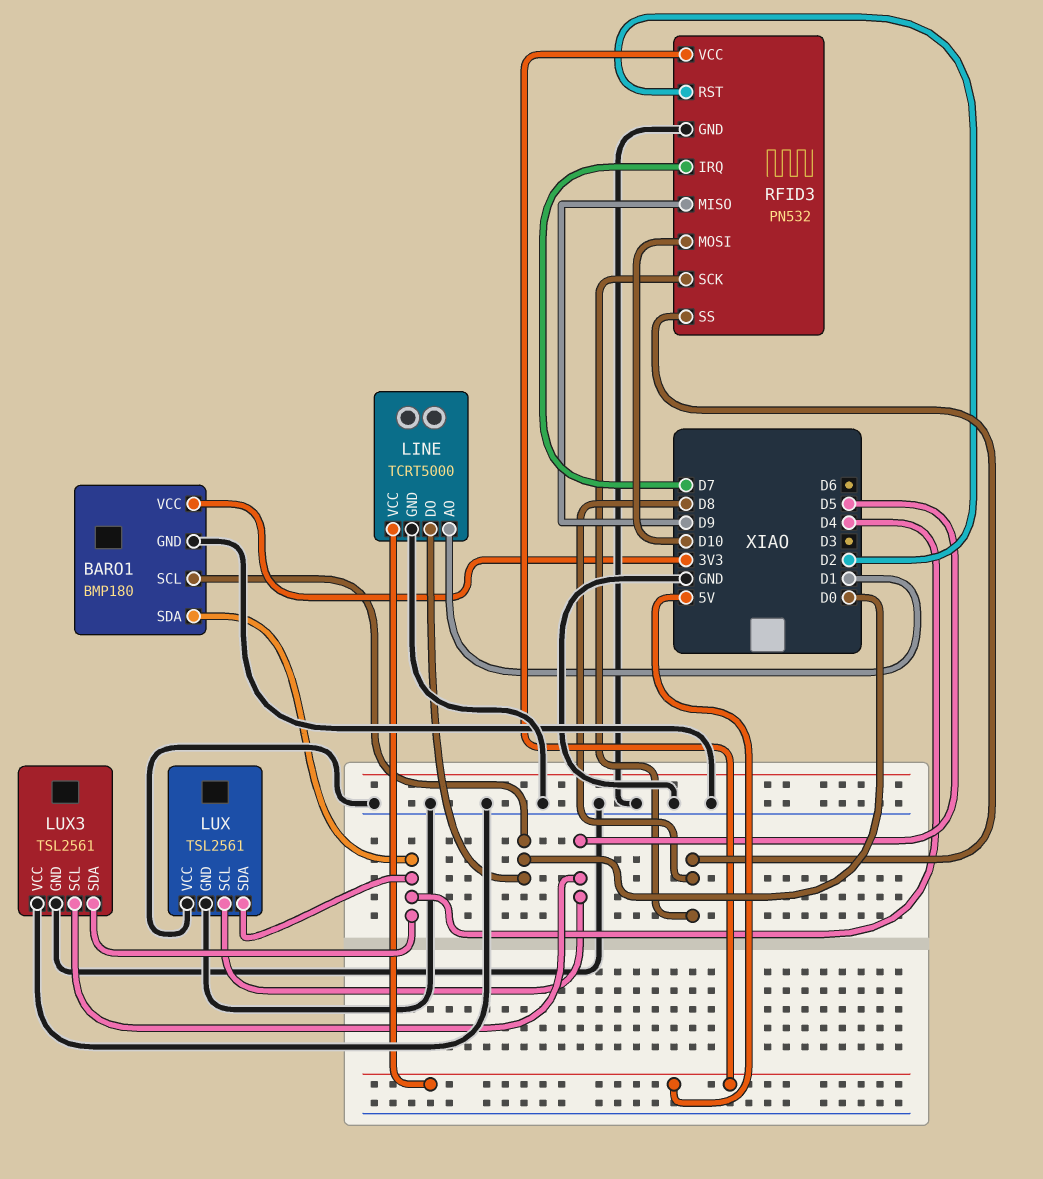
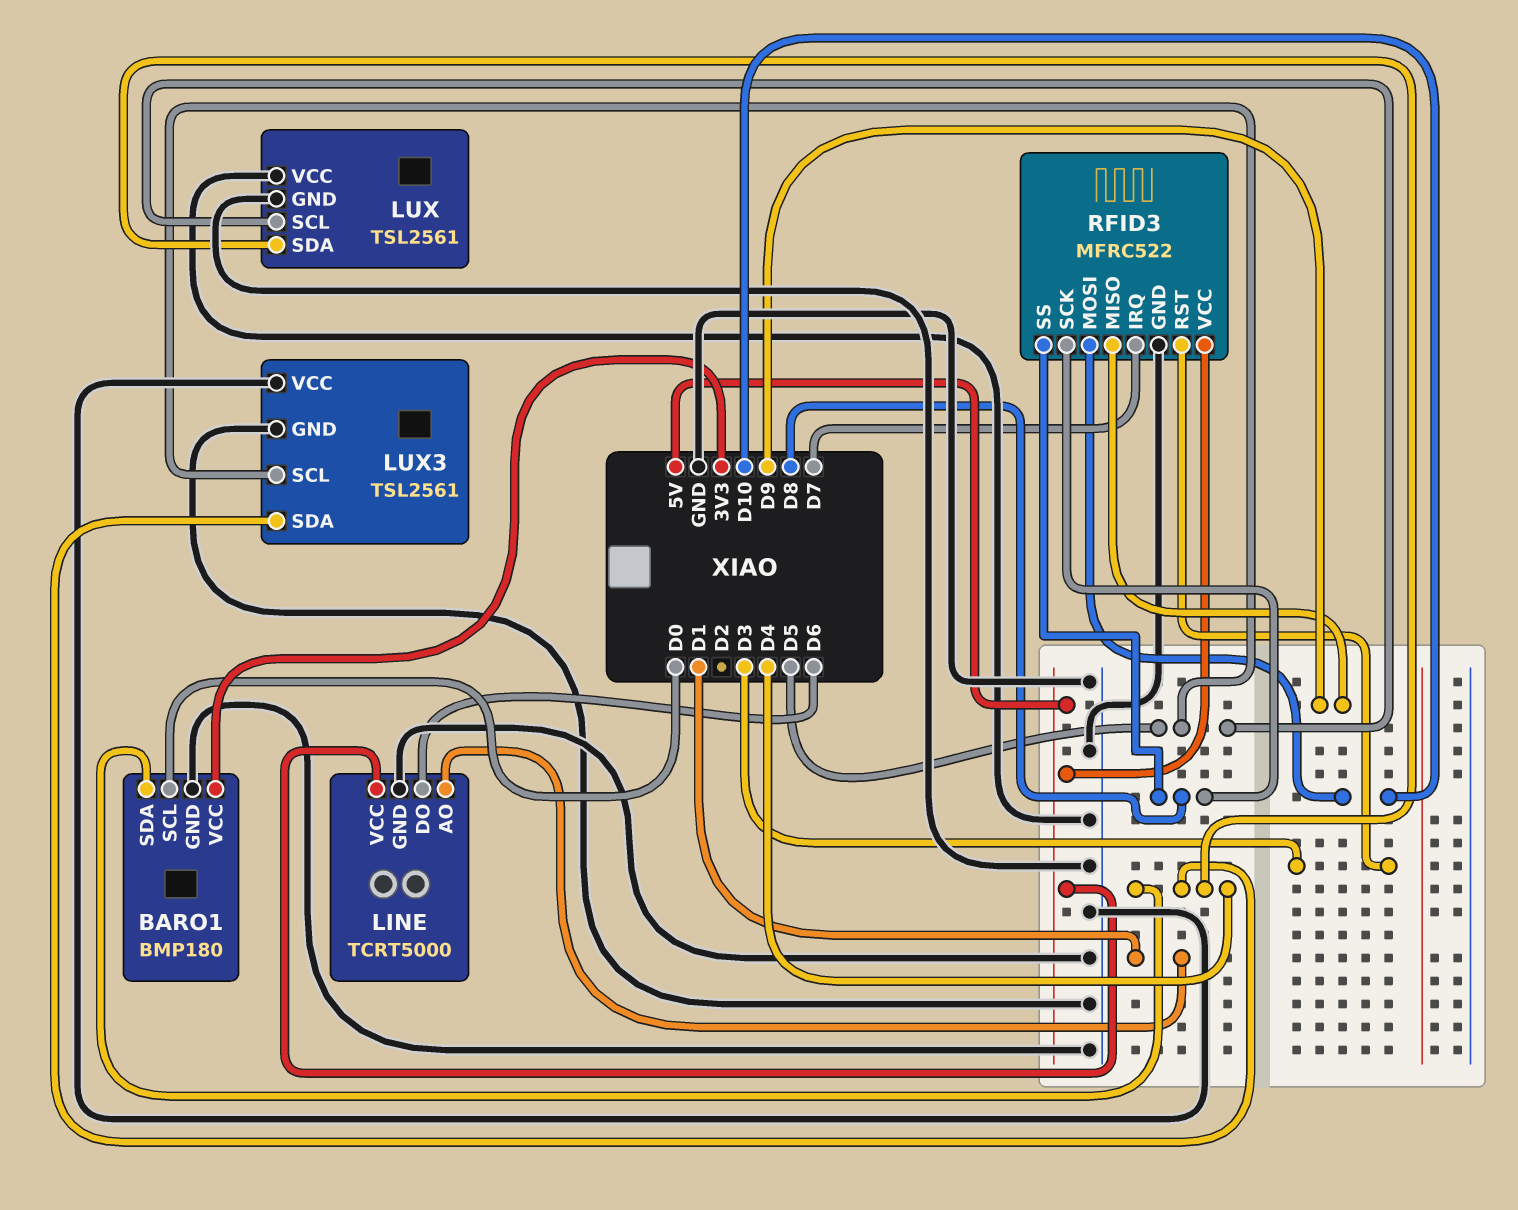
LINE pin DO: D0 -> D6
RFID3: PN532 -> MFRC522
RFID3 pin RST: D2 -> D3

